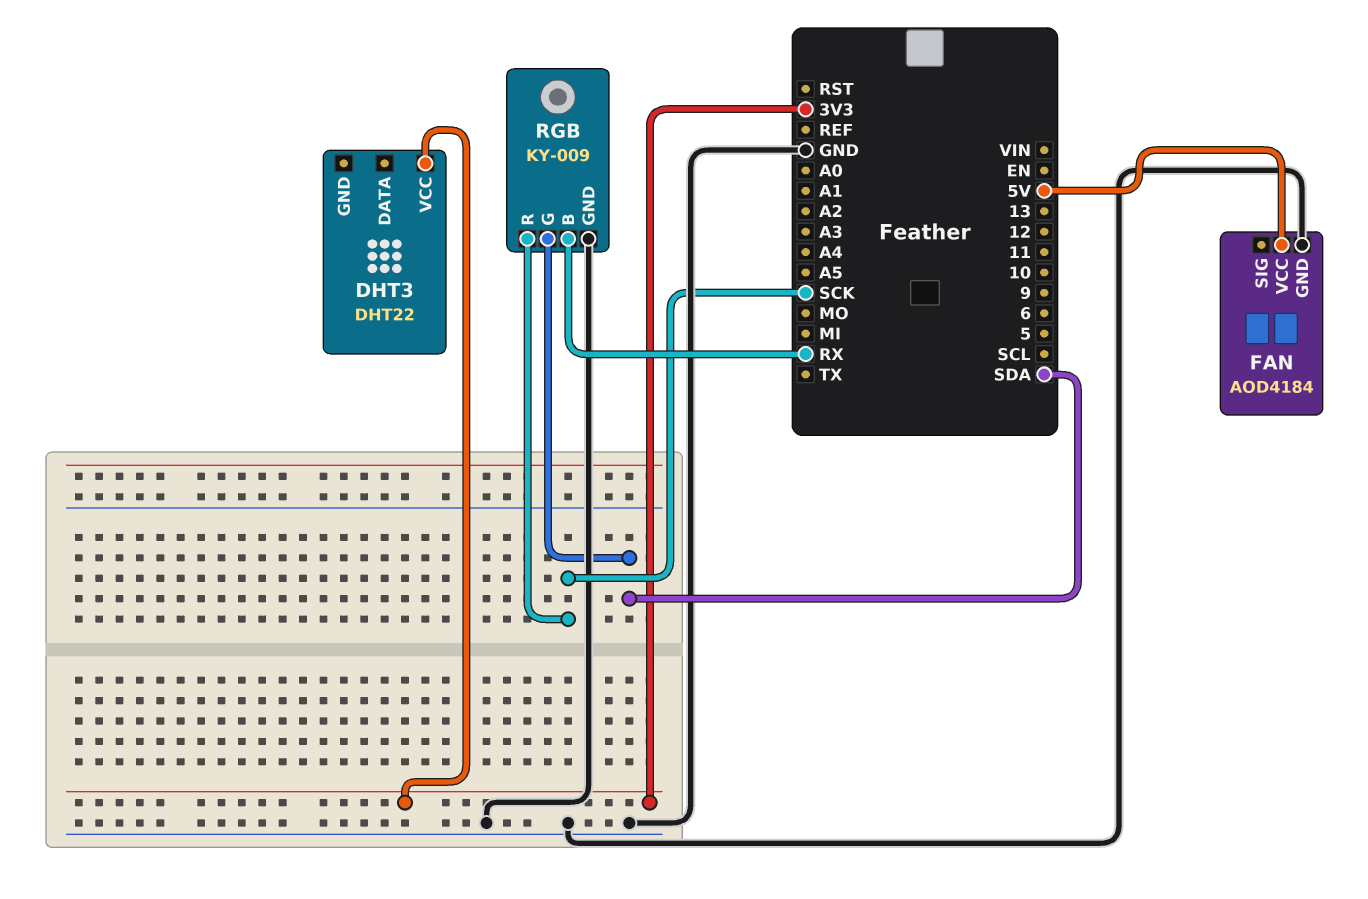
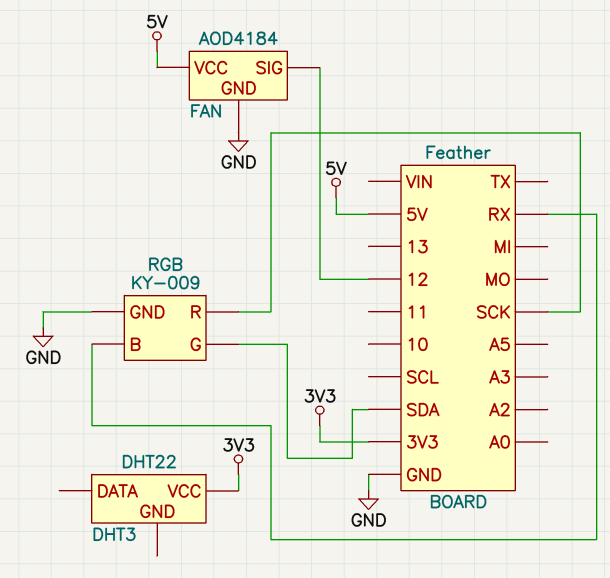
FAN pin SIG: none -> 12

